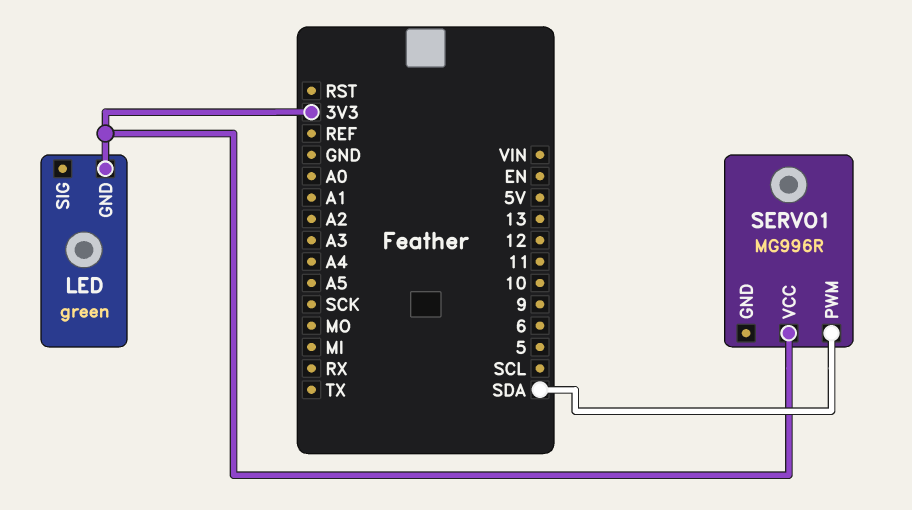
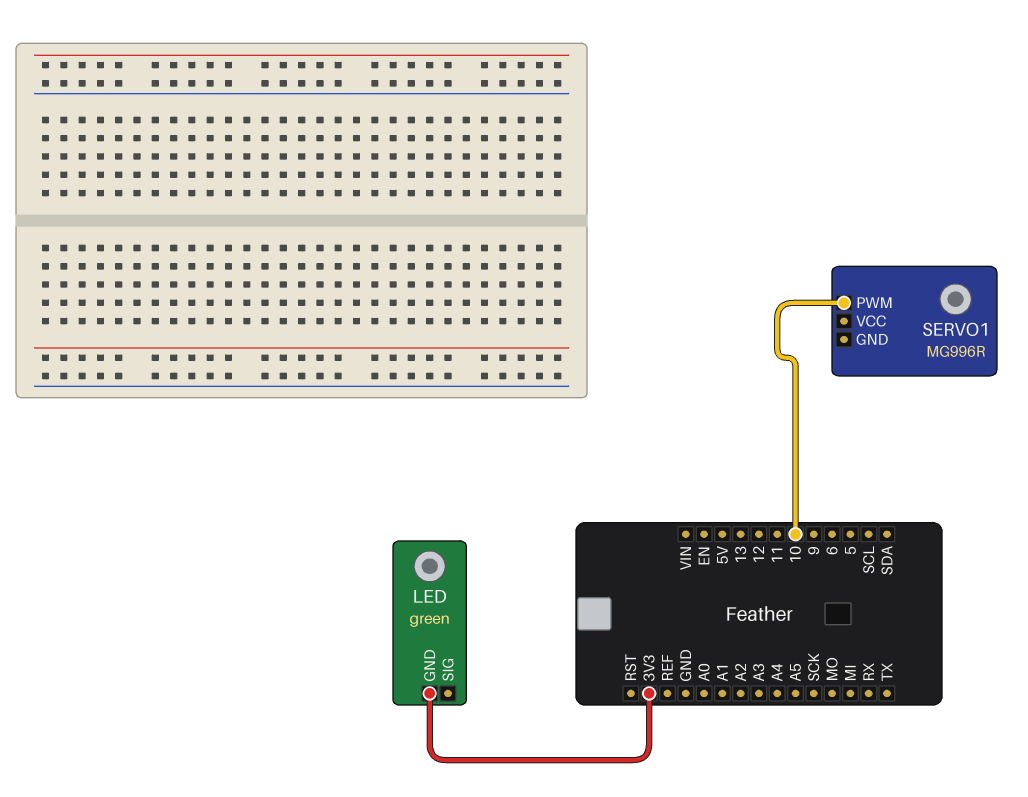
SERVO1 pin PWM: SDA -> 10
SERVO1 pin VCC: 3V3 -> none

